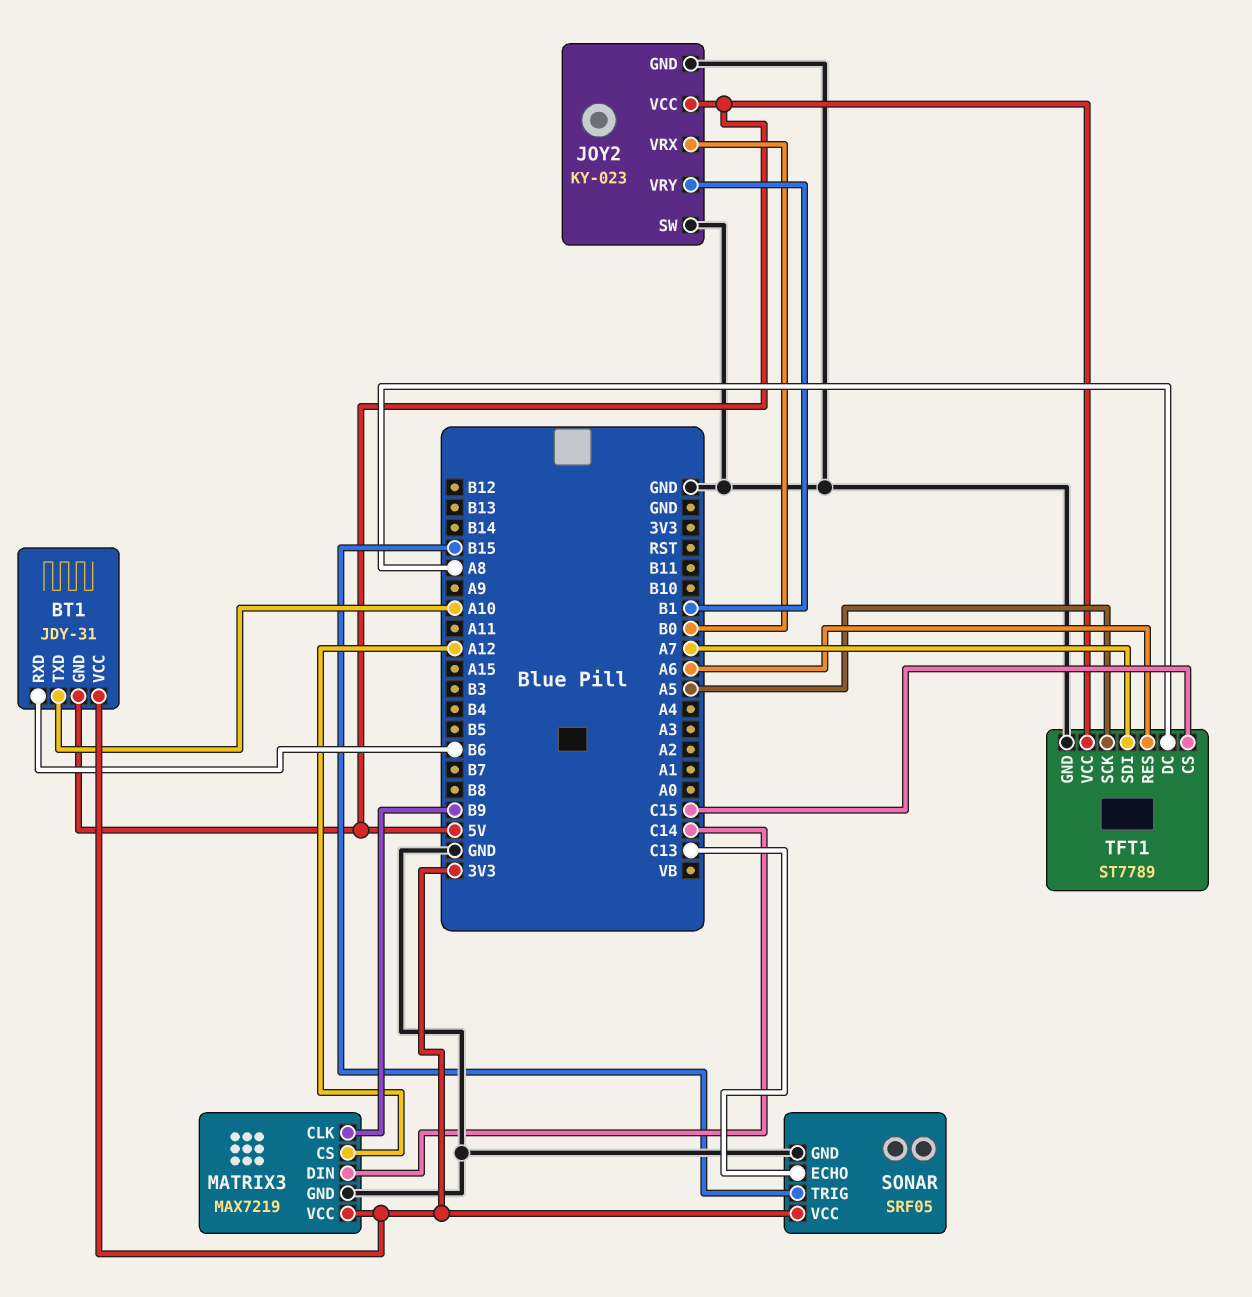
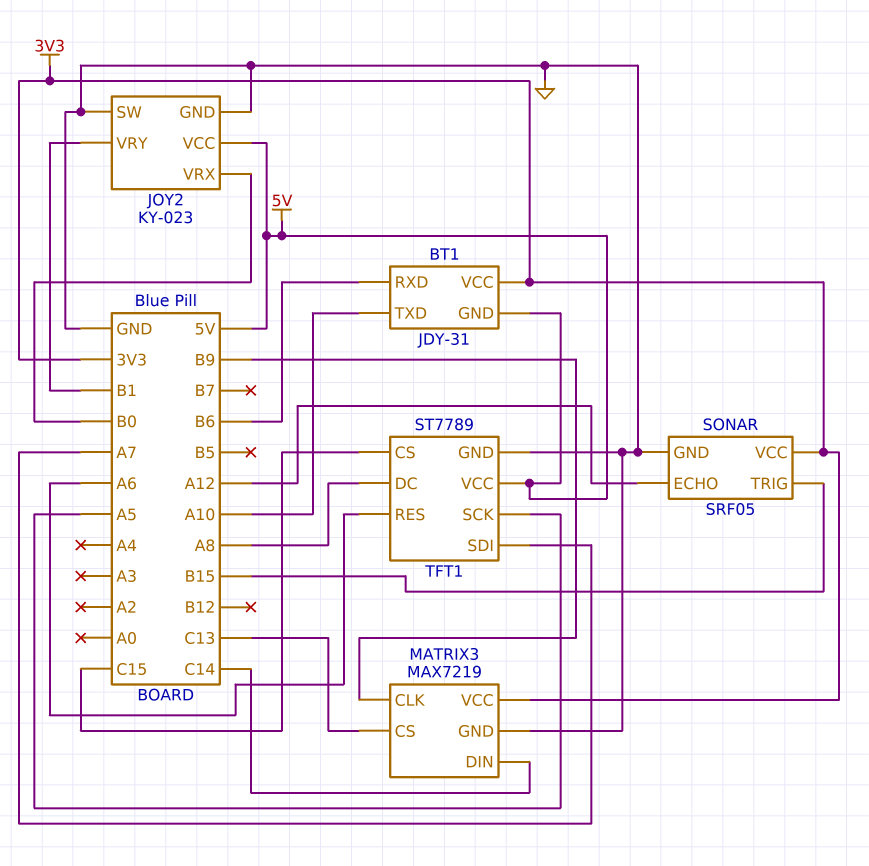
MATRIX3 pin CS: A12 -> C13
SONAR pin ECHO: C13 -> A12

